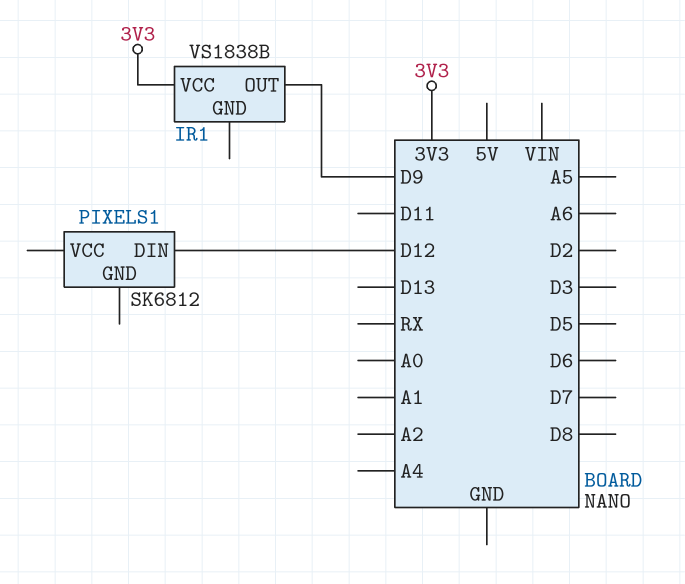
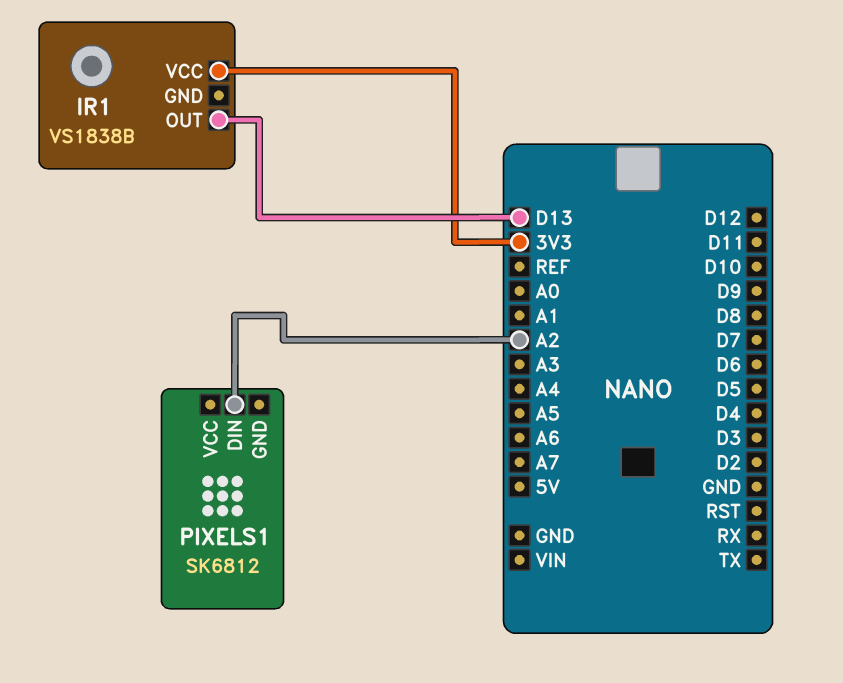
IR1 pin OUT: D9 -> D13
PIXELS1 pin DIN: D12 -> A2

